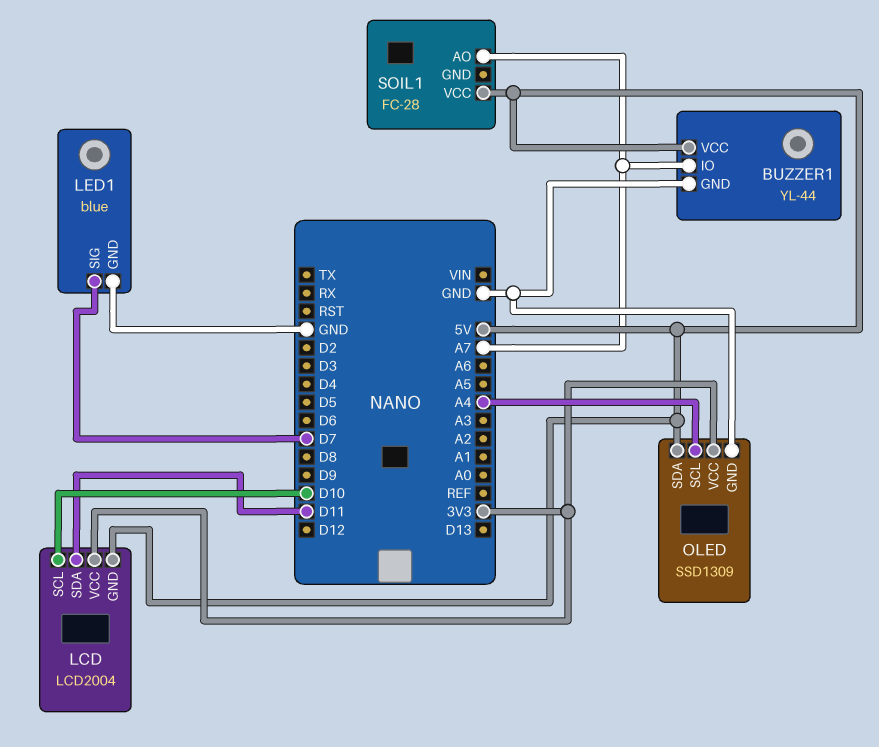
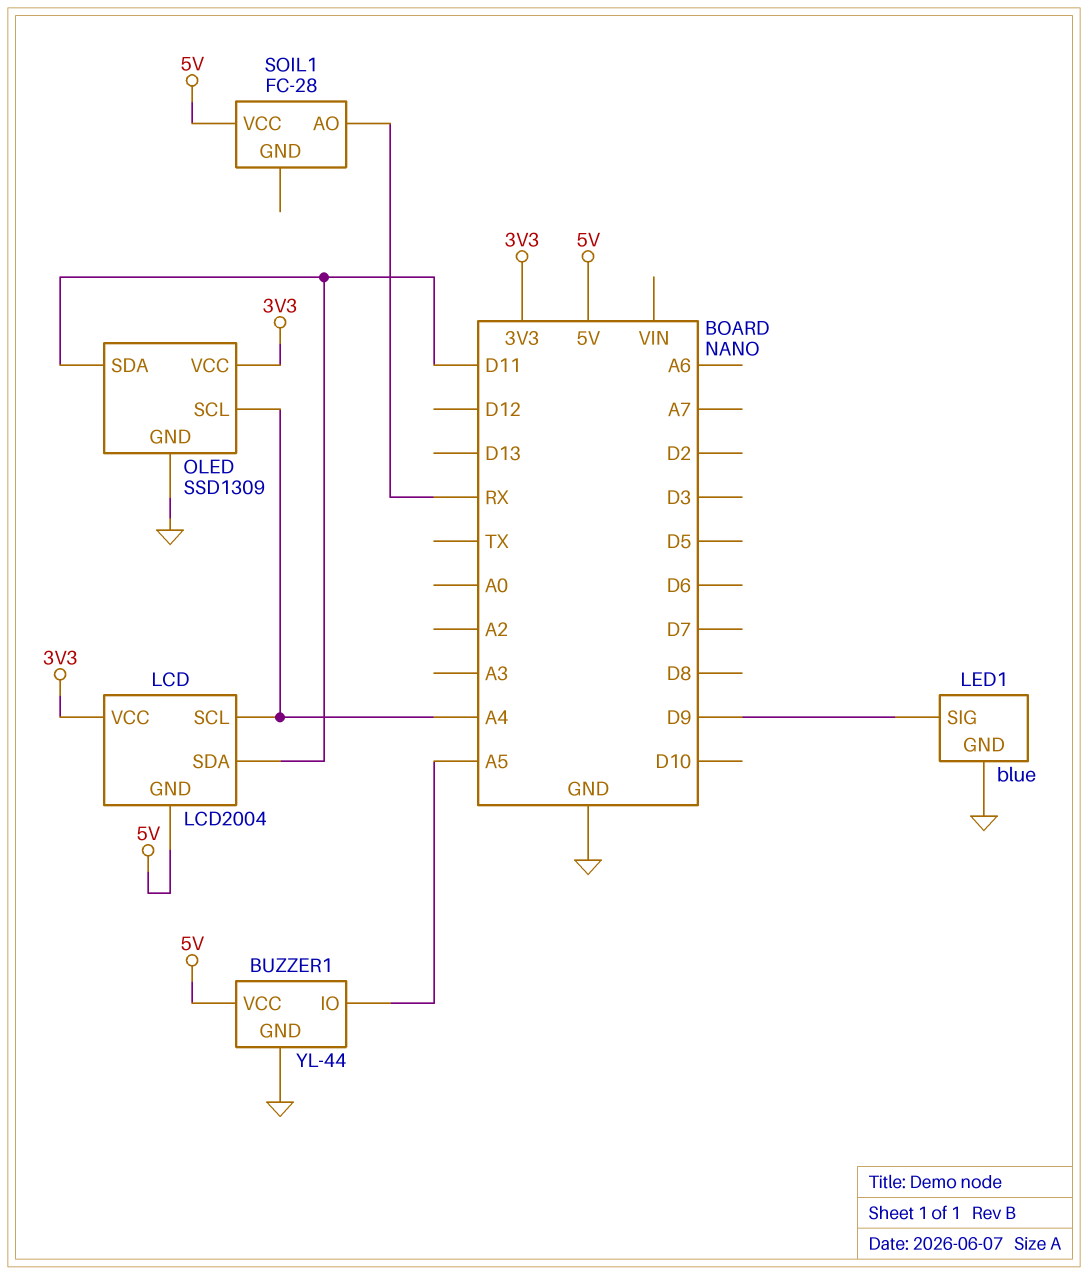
BUZZER1 pin IO: A7 -> A5
LCD pin SCL: D10 -> A4
LED1 pin SIG: D7 -> D9
OLED pin SDA: 5V -> D11
SOIL1 pin AO: A7 -> RX

